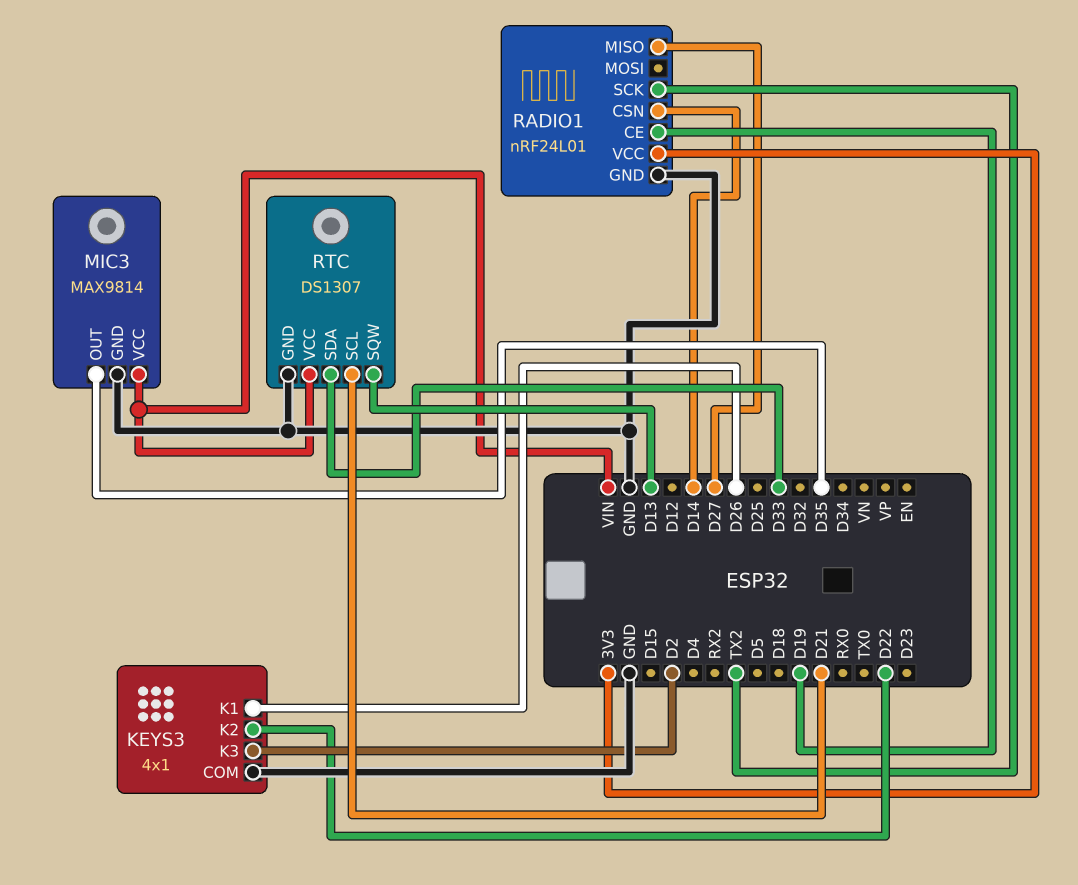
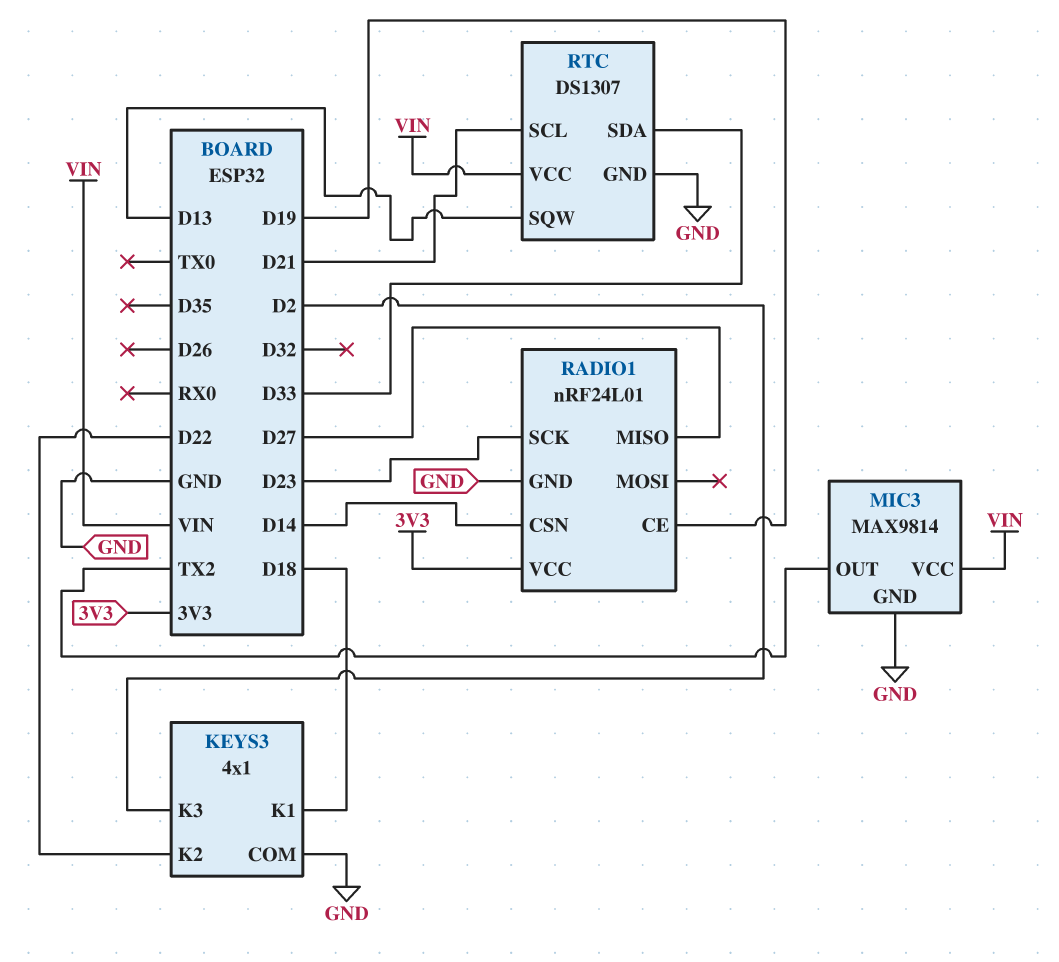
KEYS3 pin K1: D26 -> D18
MIC3 pin OUT: D35 -> TX2
RADIO1 pin SCK: TX2 -> D23

